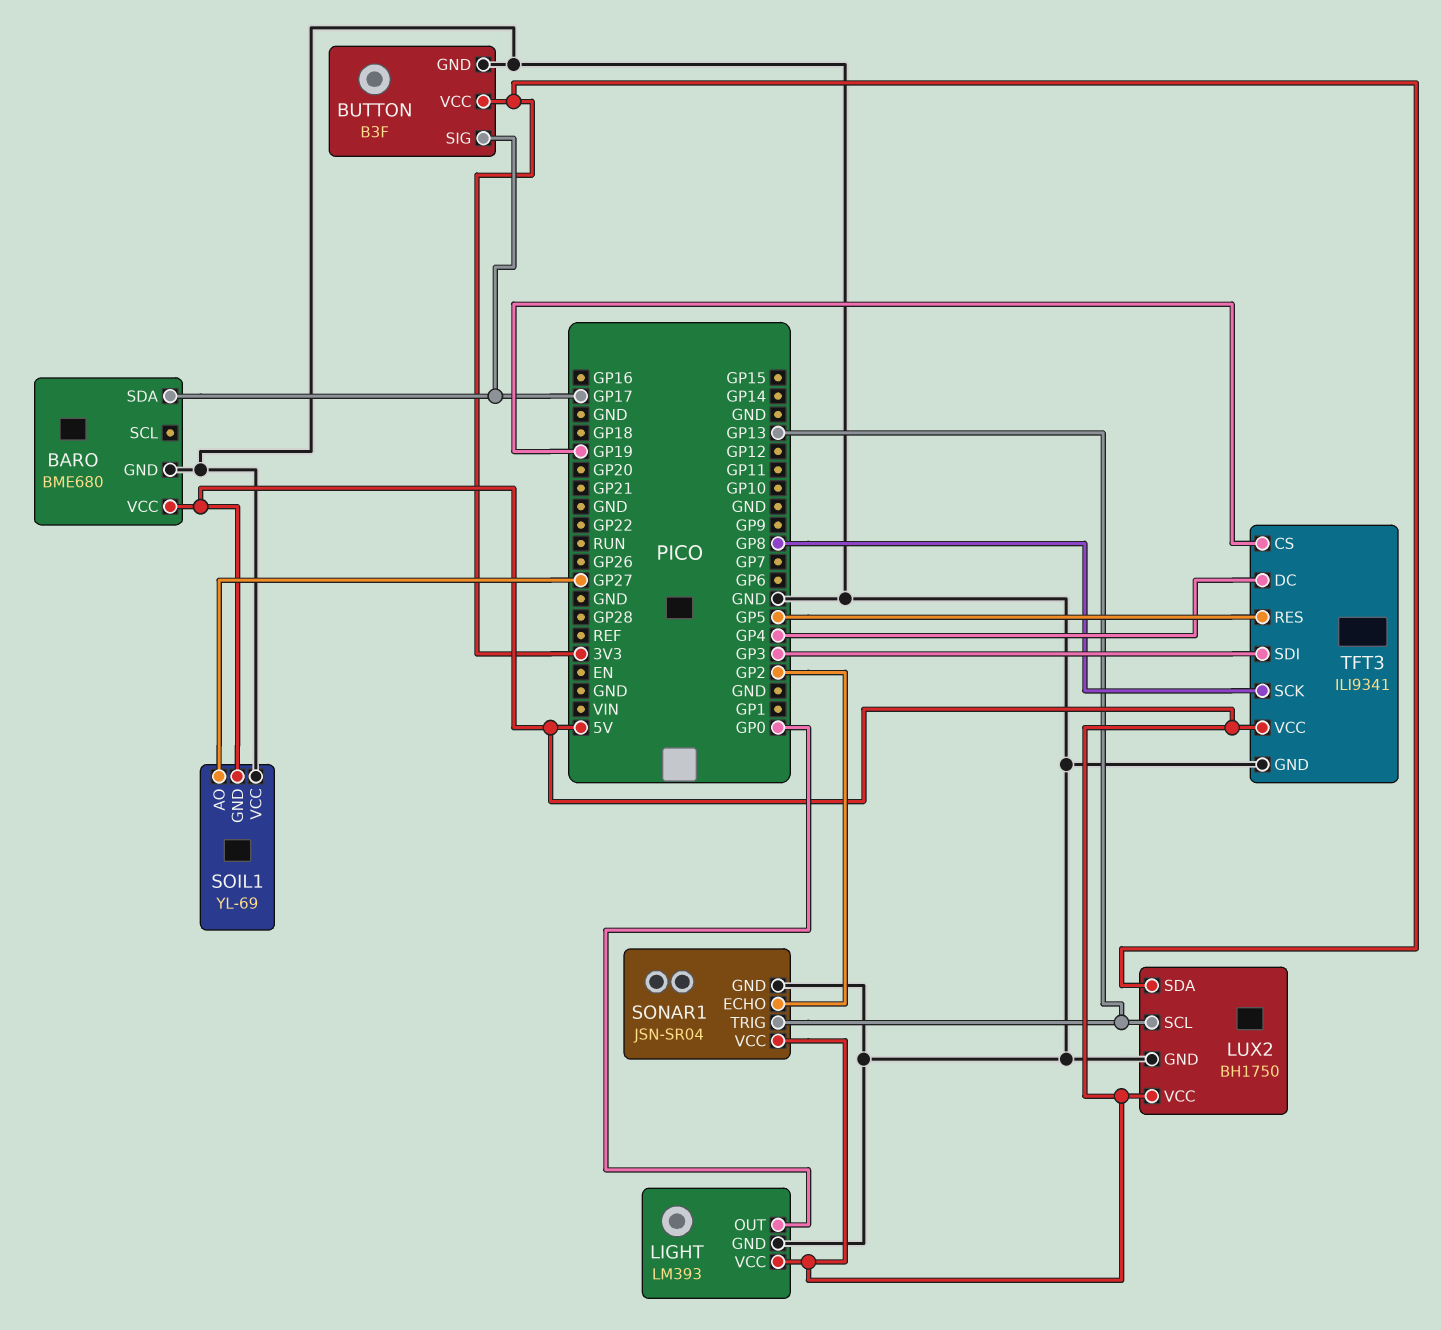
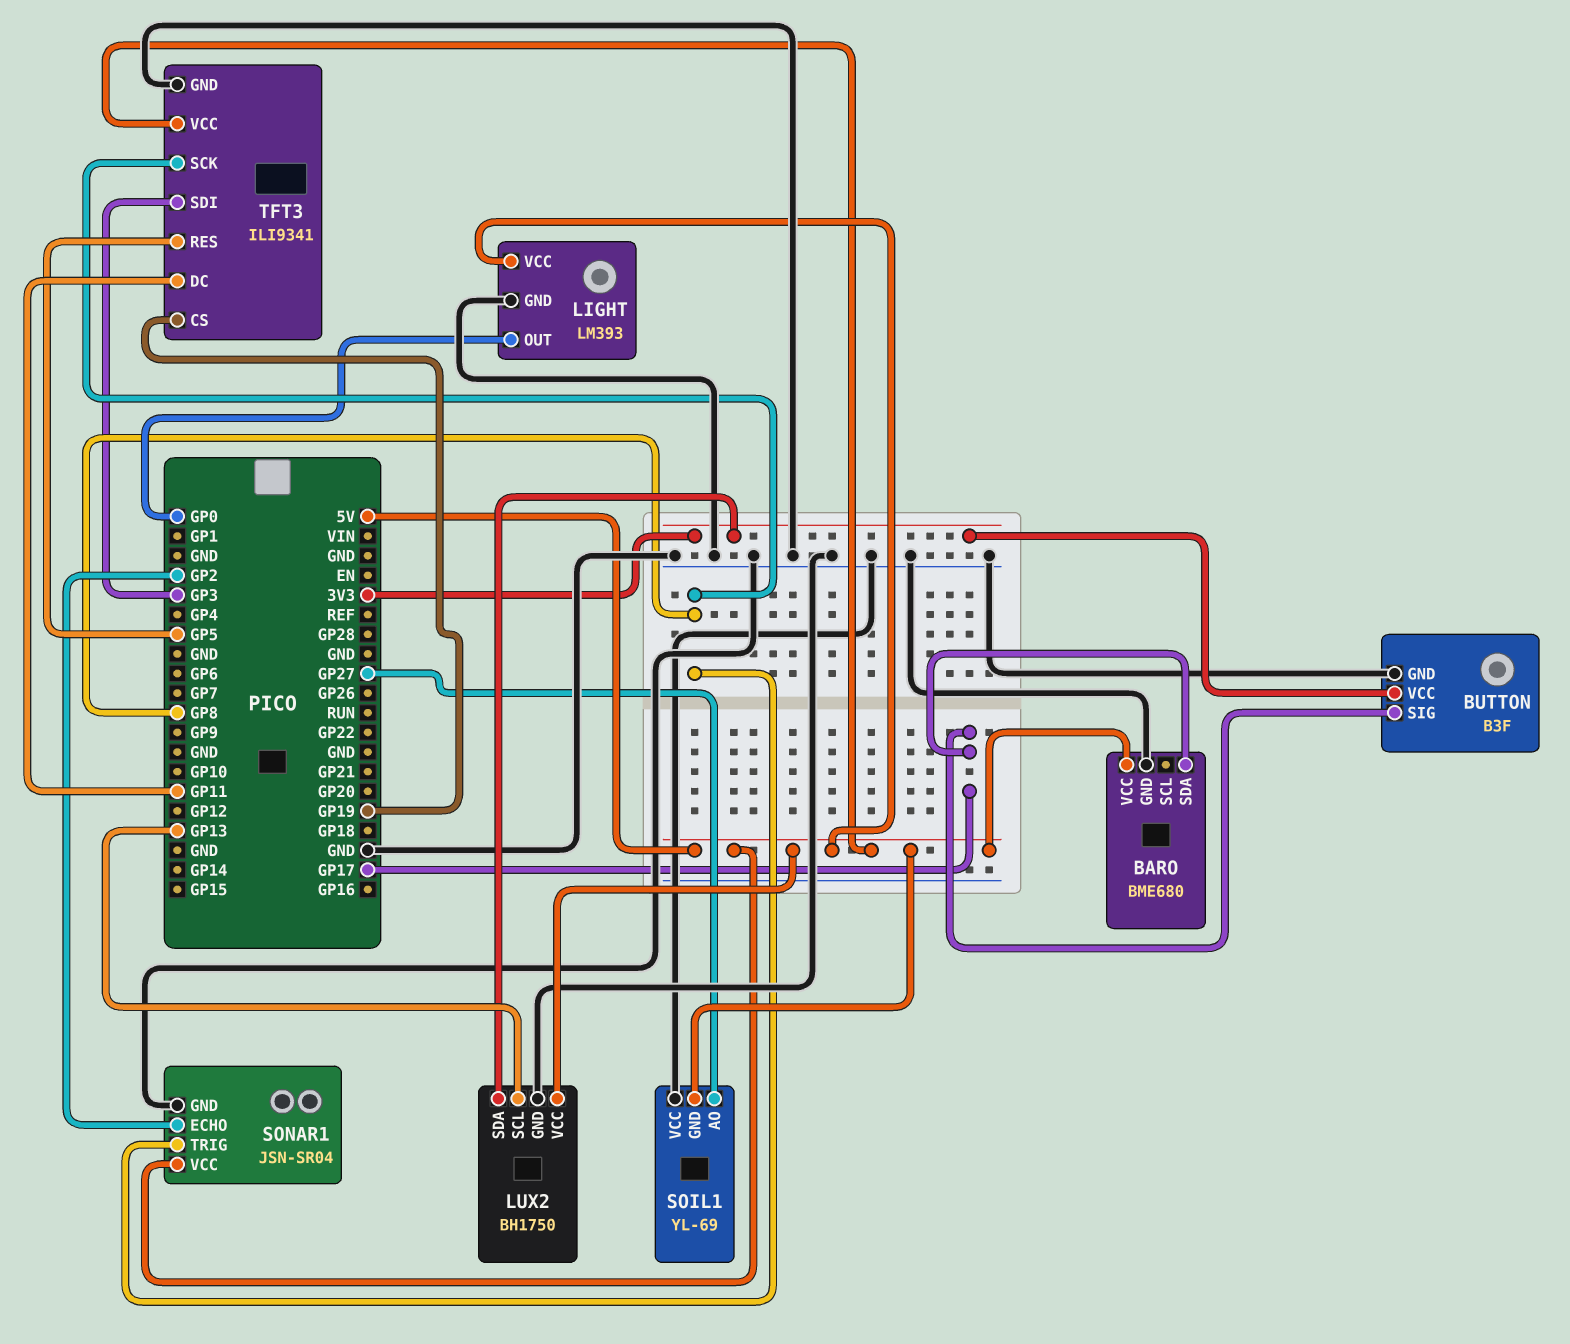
SONAR1 pin TRIG: GP13 -> GP8
TFT3 pin DC: GP4 -> GP11

